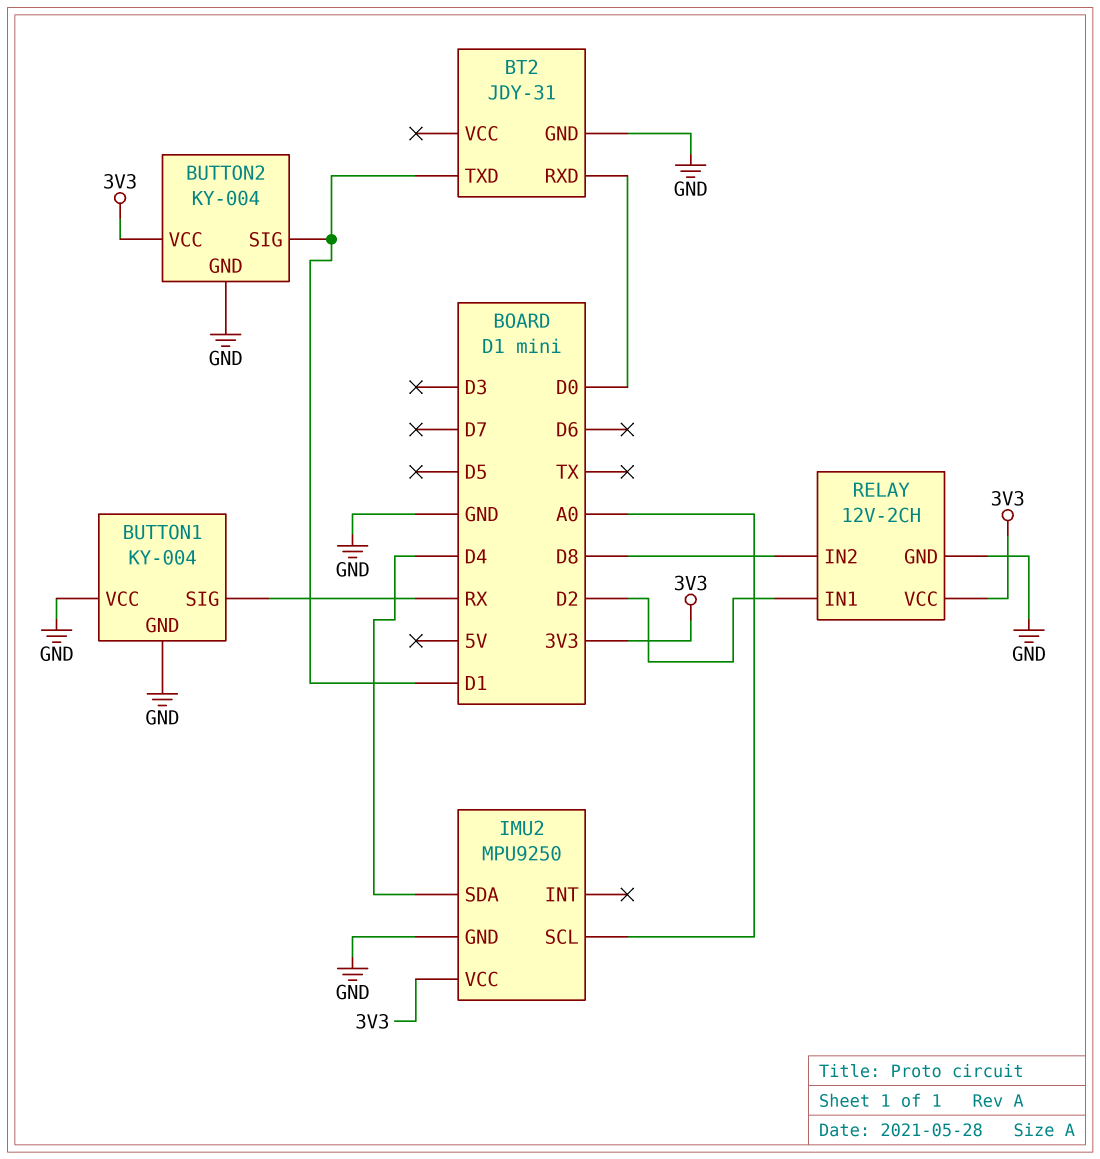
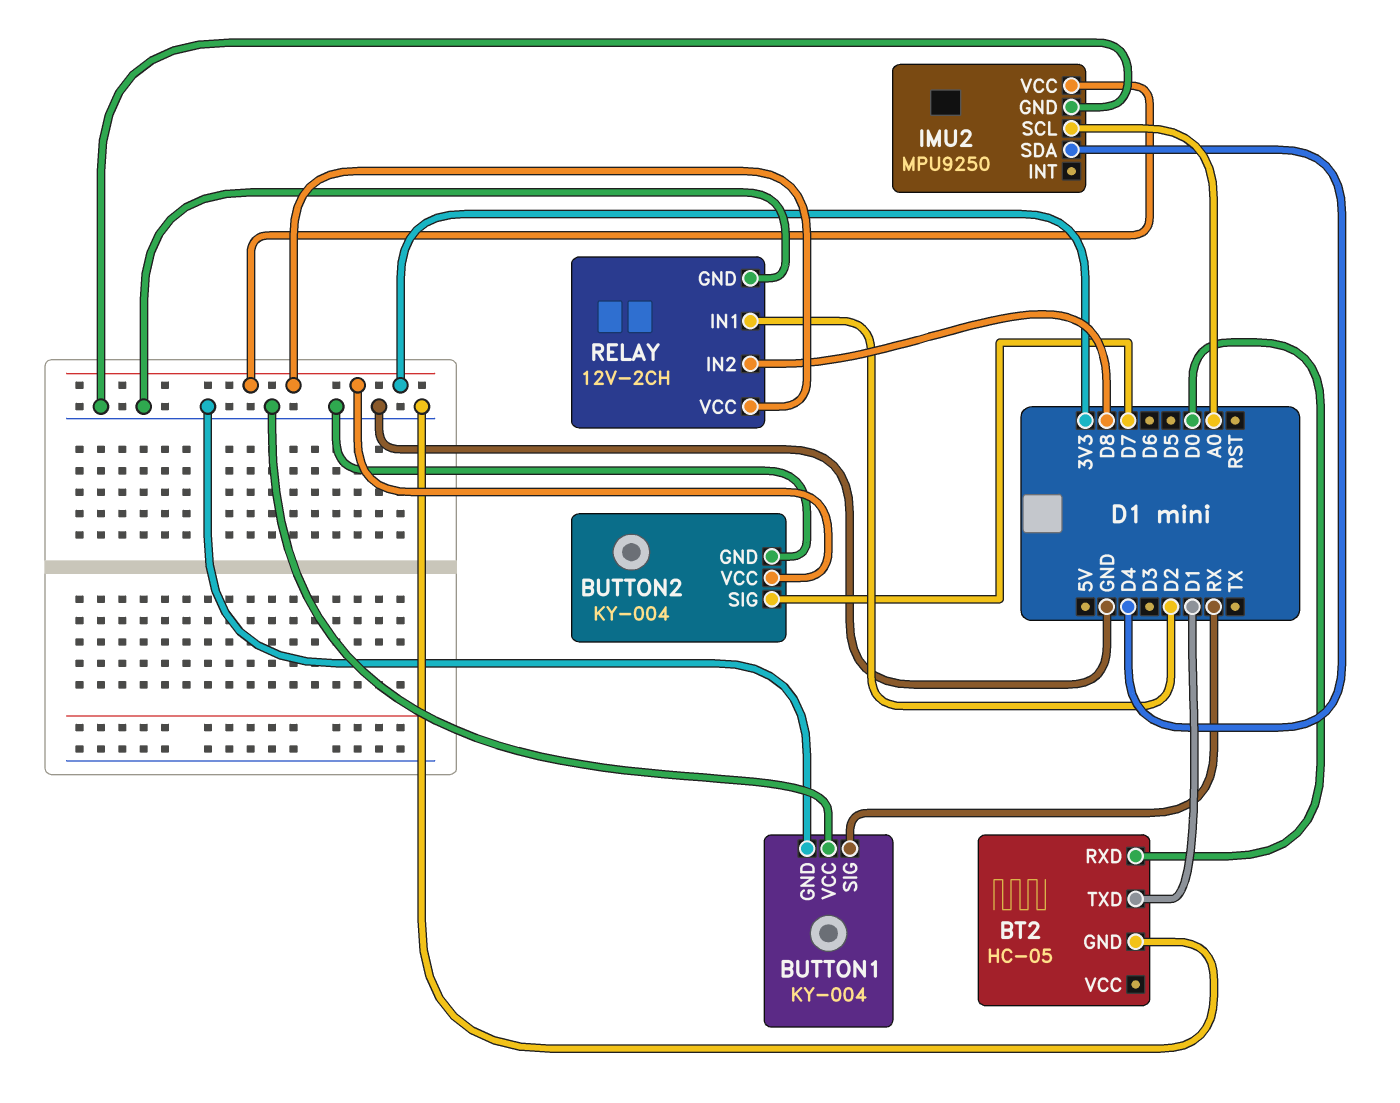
BT2: JDY-31 -> HC-05
BUTTON2 pin SIG: D1 -> D7

